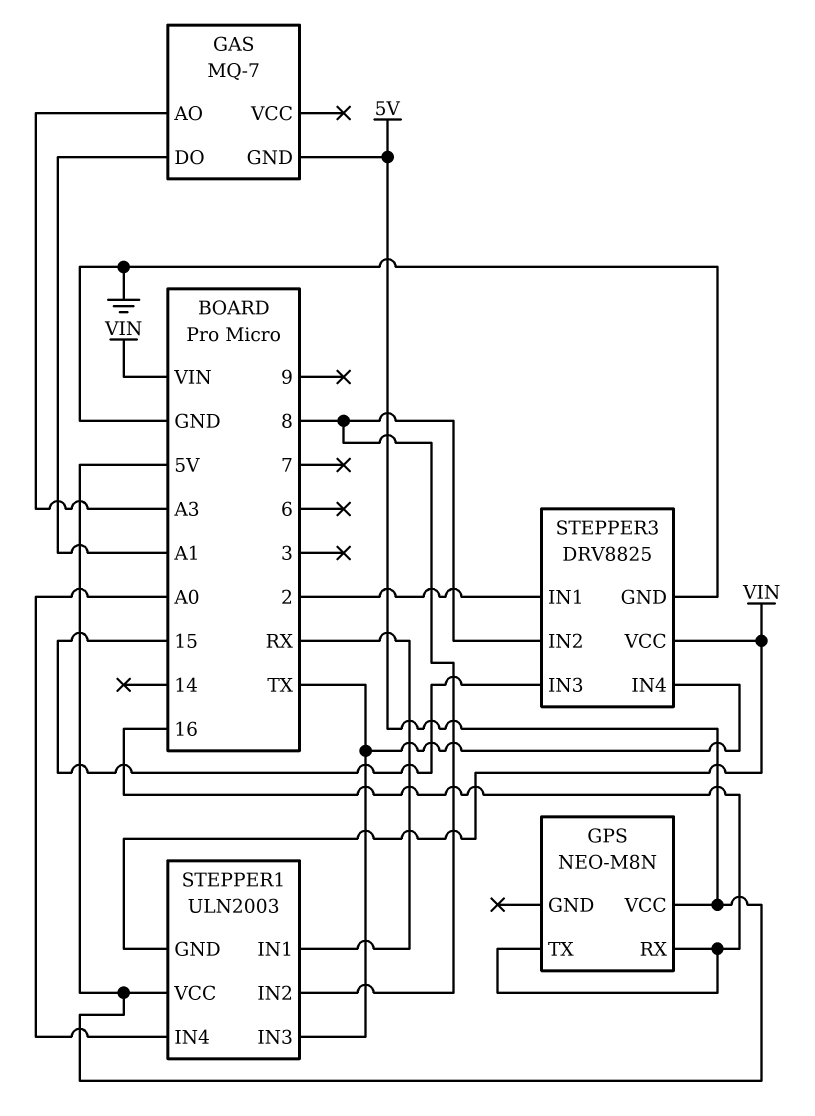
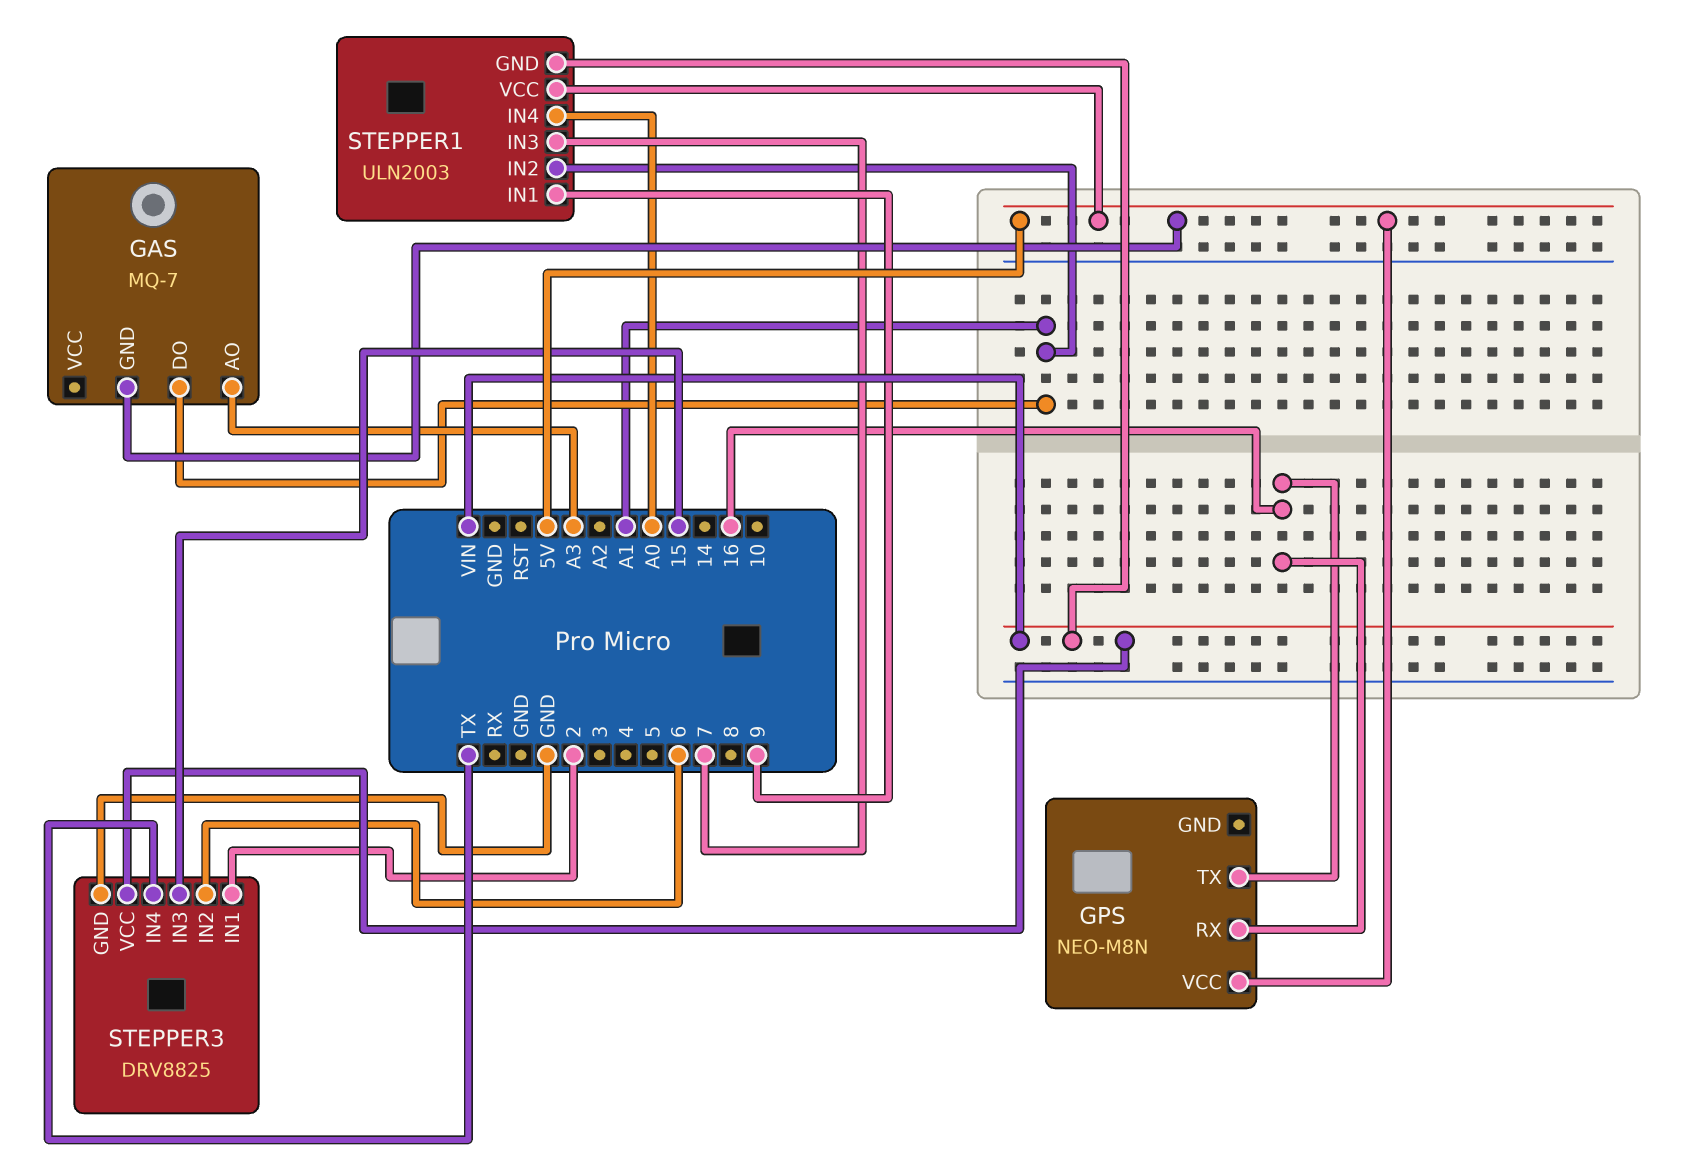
STEPPER1 pin IN1: RX -> 9
STEPPER1 pin IN2: 8 -> A1
STEPPER1 pin IN3: TX -> 7
STEPPER3 pin IN2: 8 -> 6

